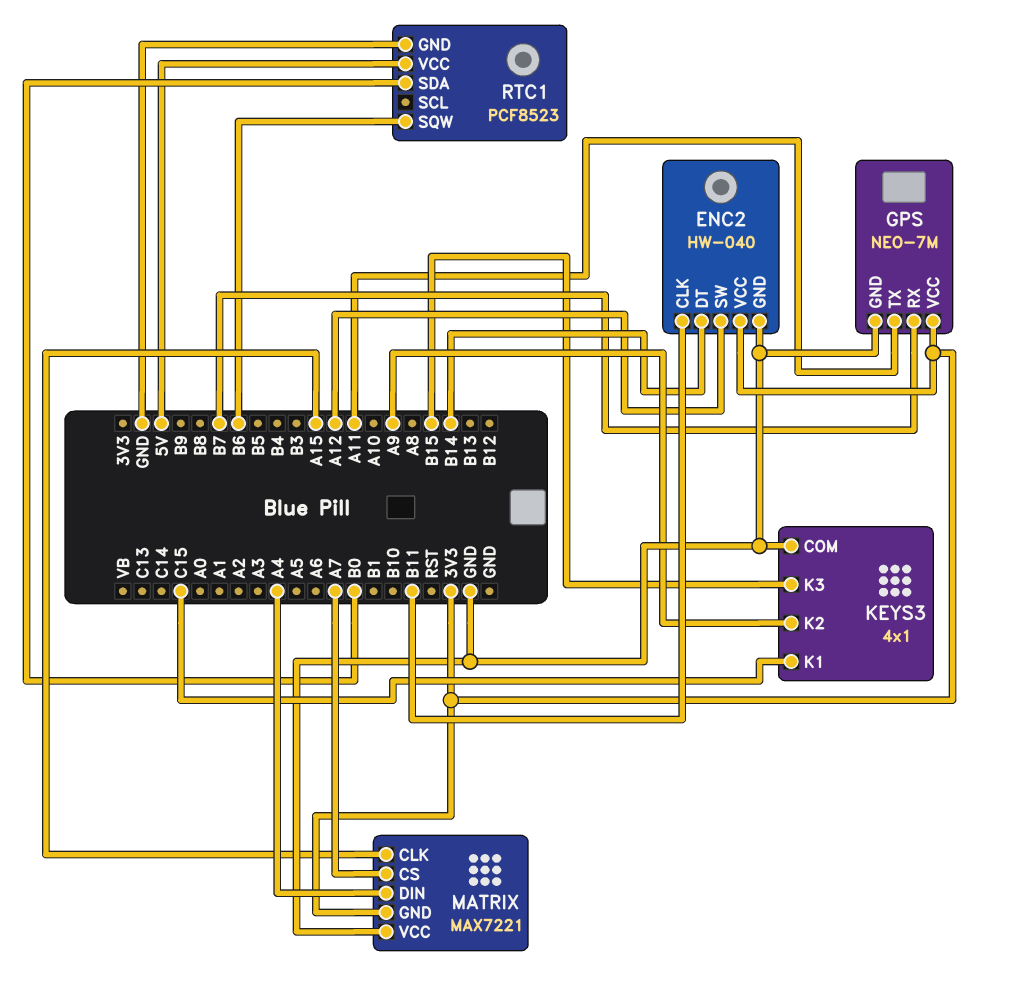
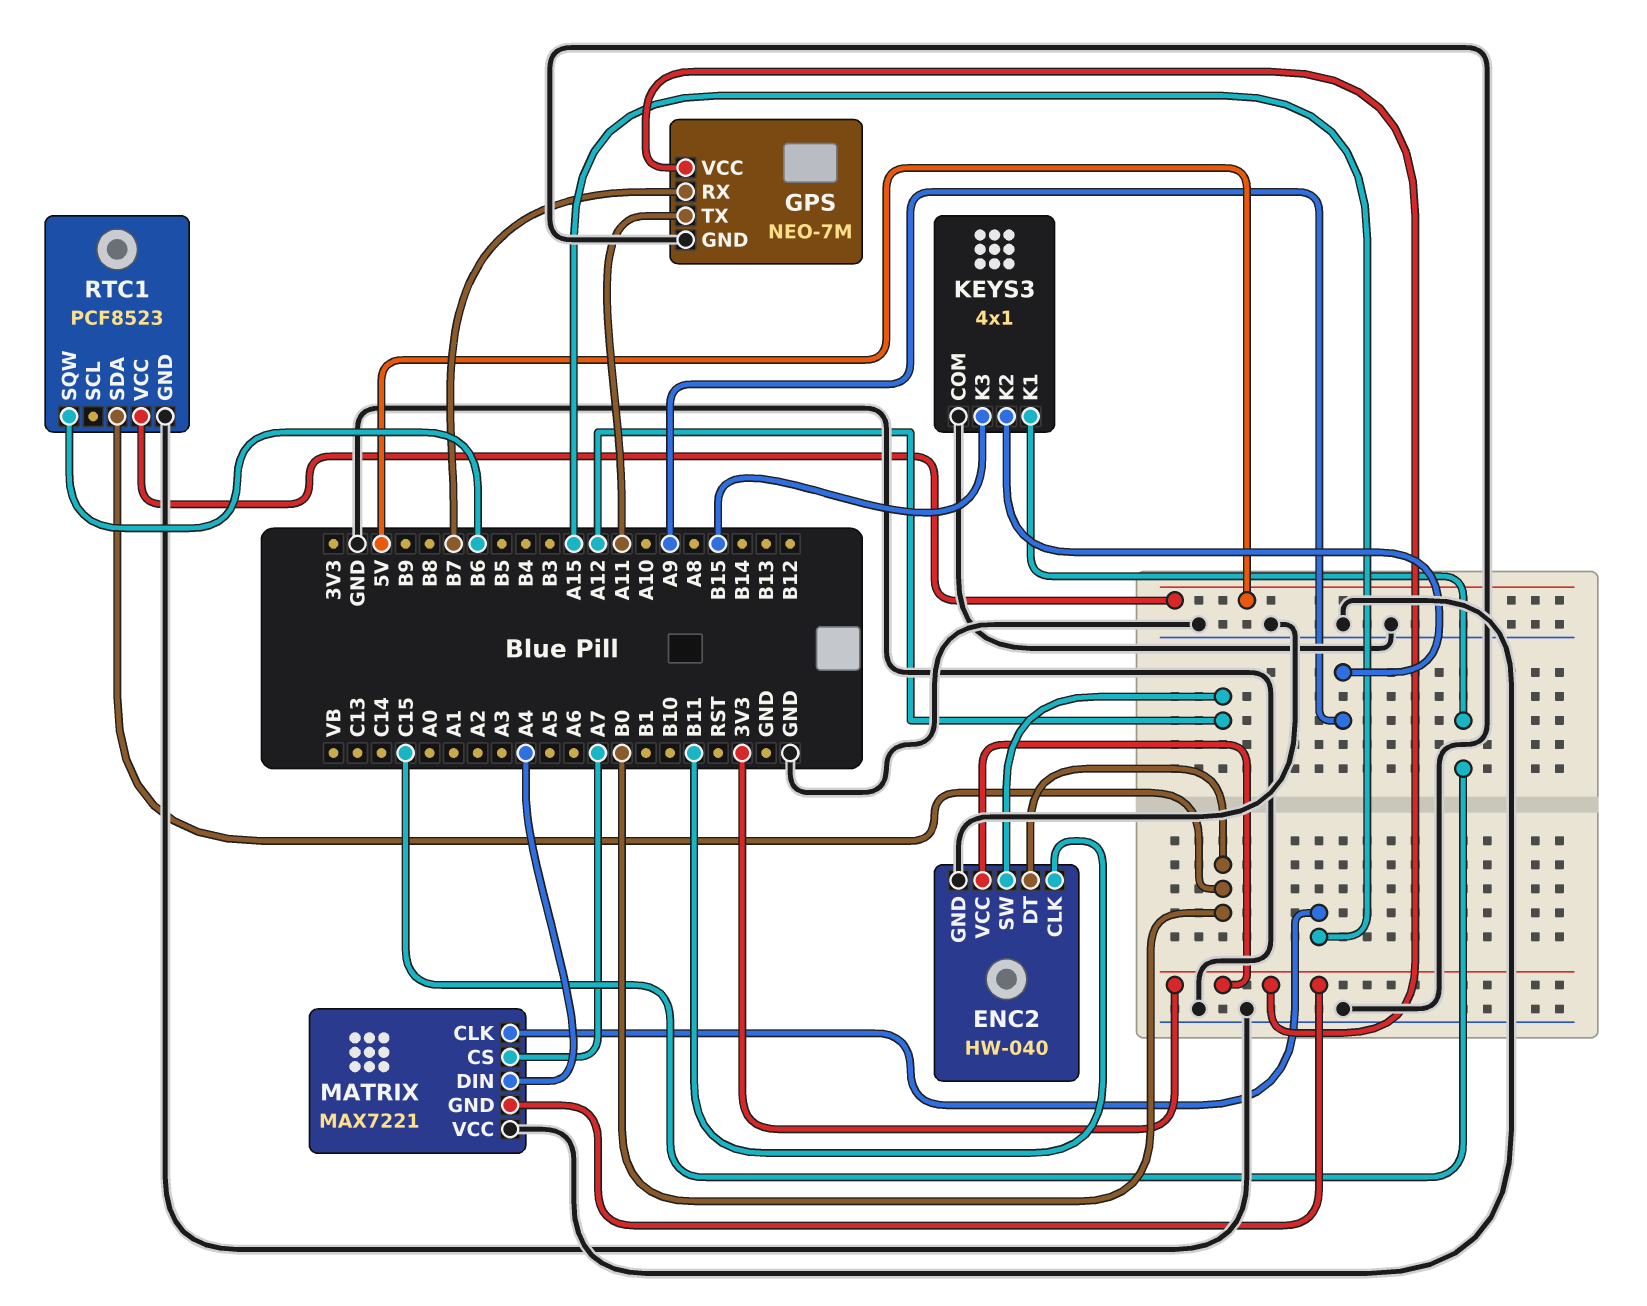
ENC2 pin DT: B14 -> B0

